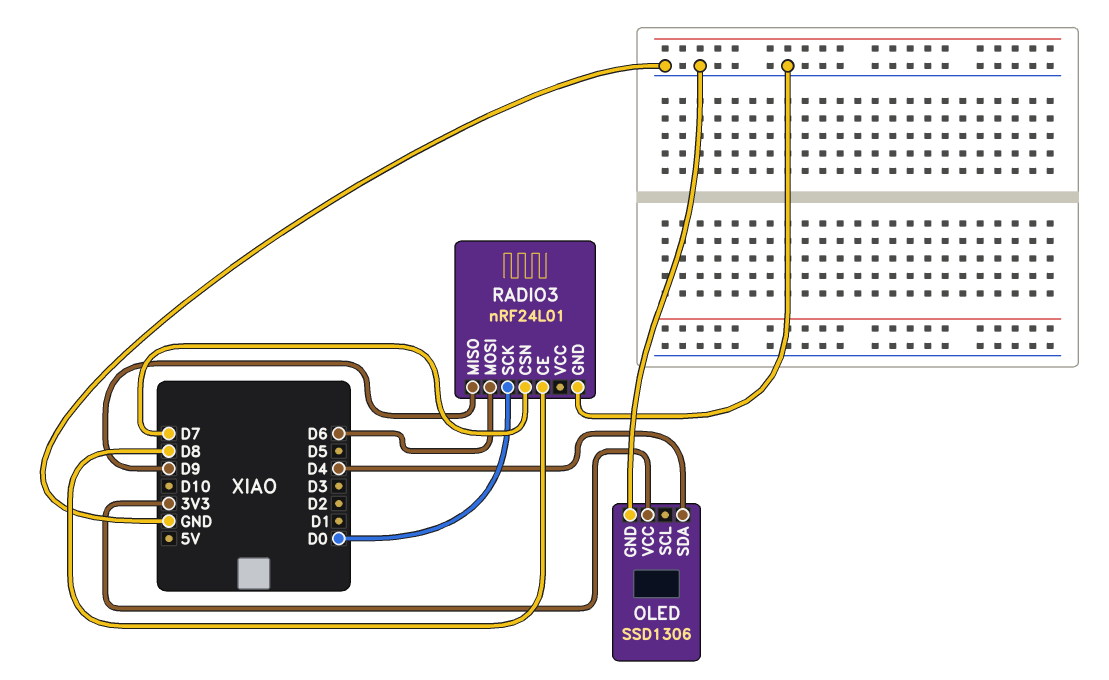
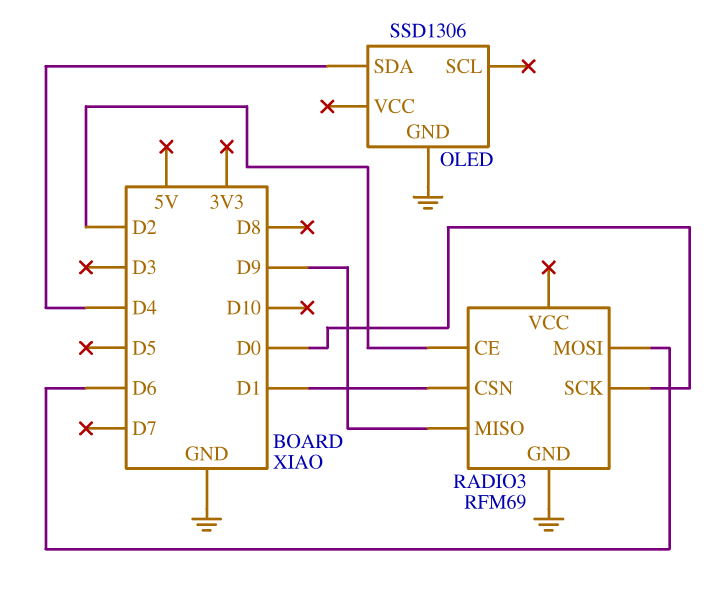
OLED pin VCC: 3V3 -> none
RADIO3: nRF24L01 -> RFM69
RADIO3 pin CE: D8 -> D2
RADIO3 pin CSN: D7 -> D1

